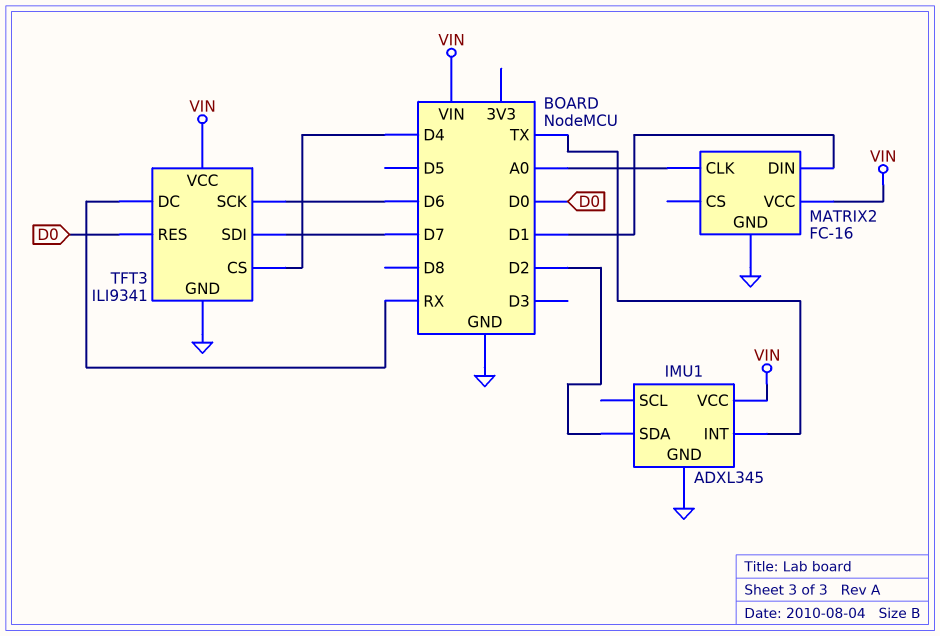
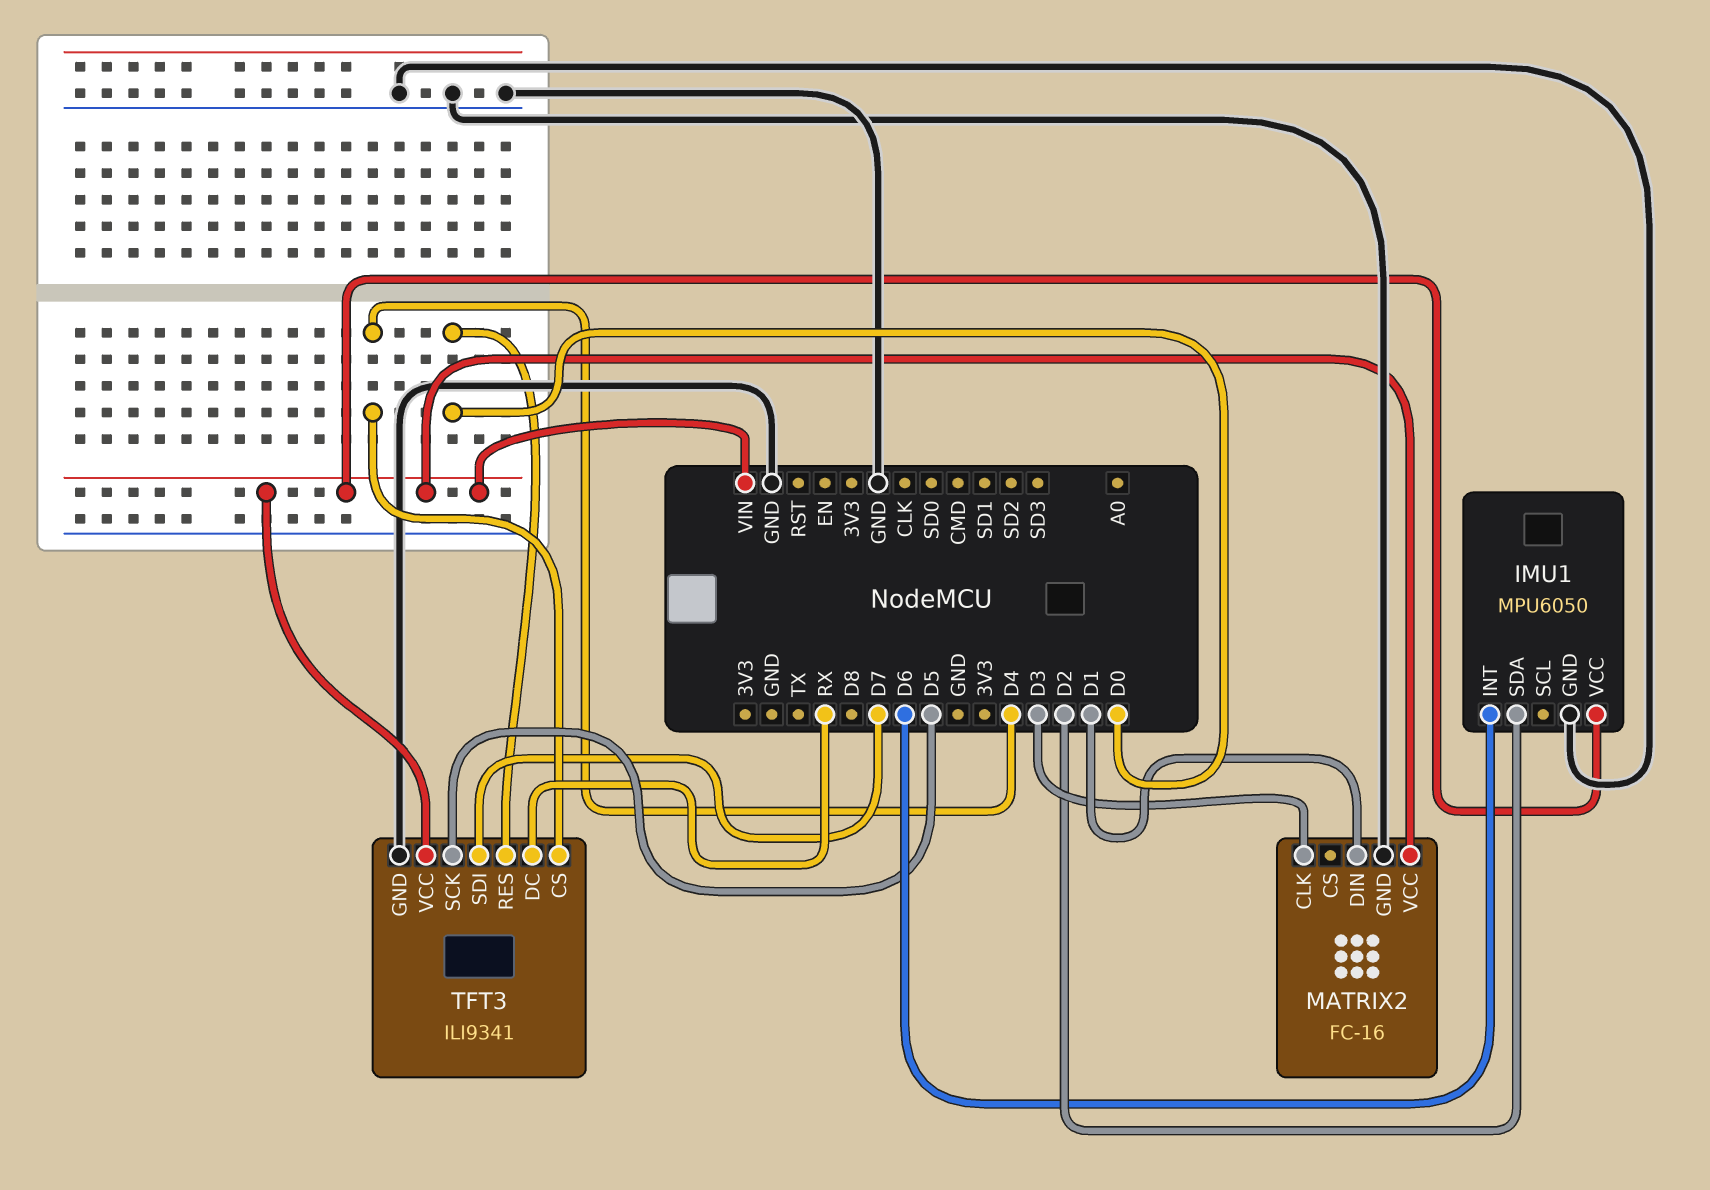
IMU1: ADXL345 -> MPU6050
IMU1 pin INT: TX -> D6
MATRIX2 pin CLK: A0 -> D3
TFT3 pin SCK: D6 -> D5

